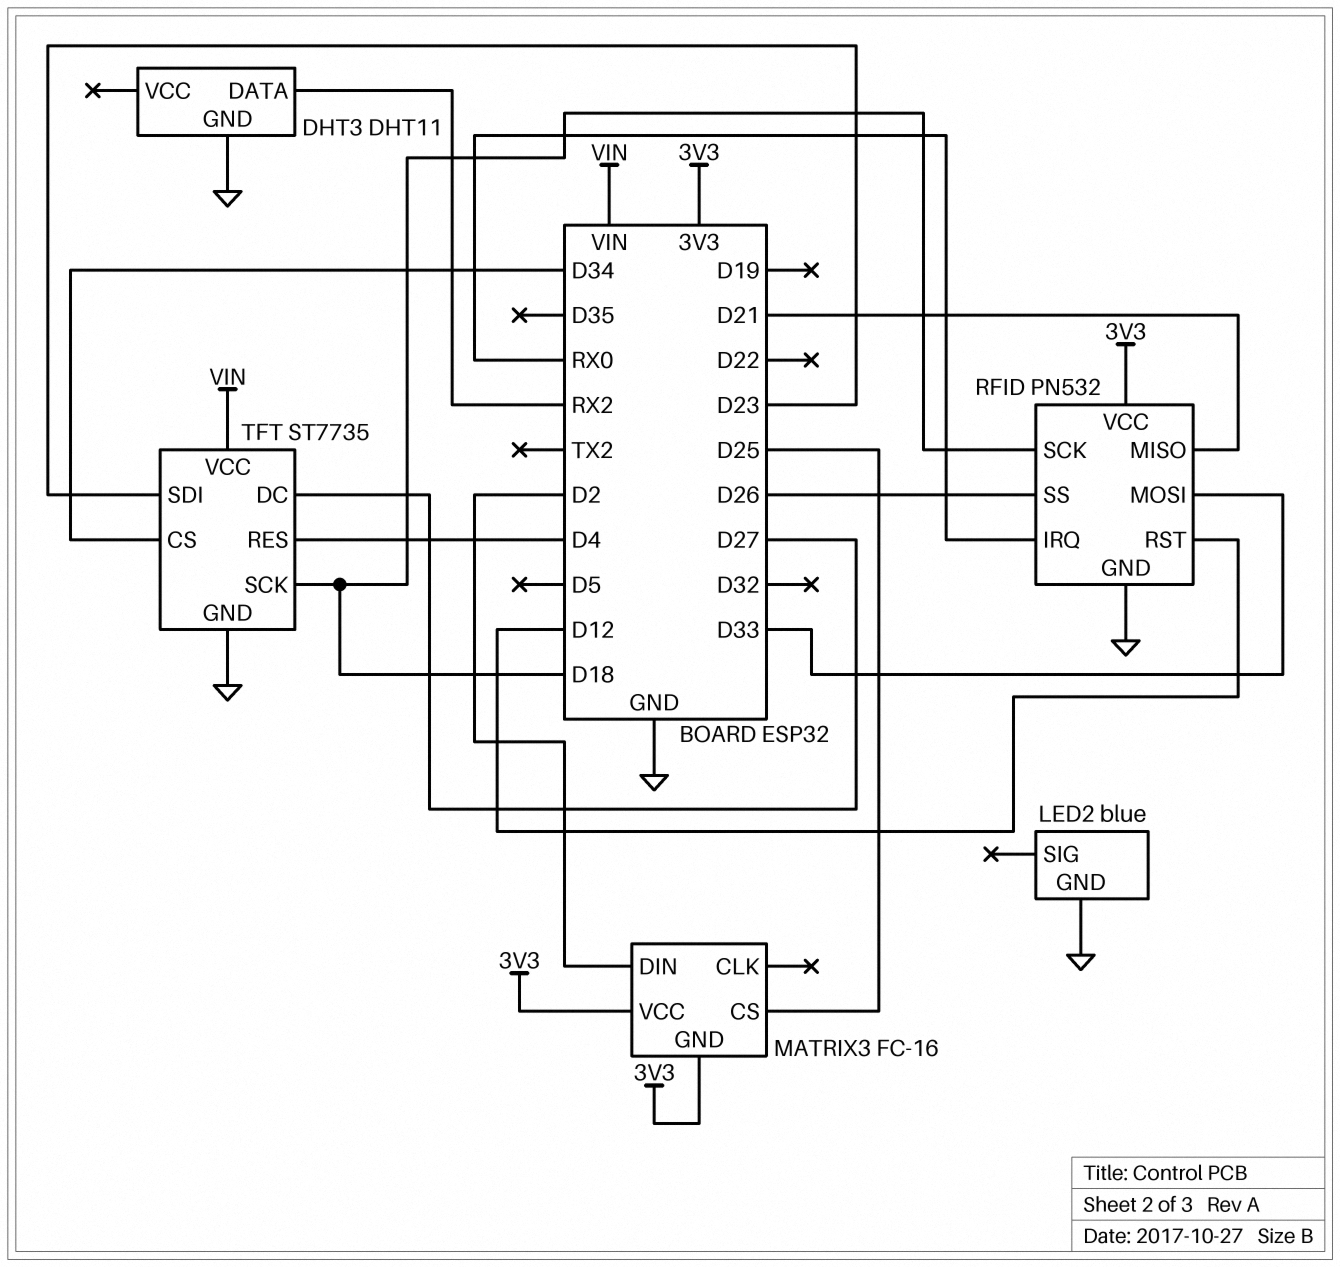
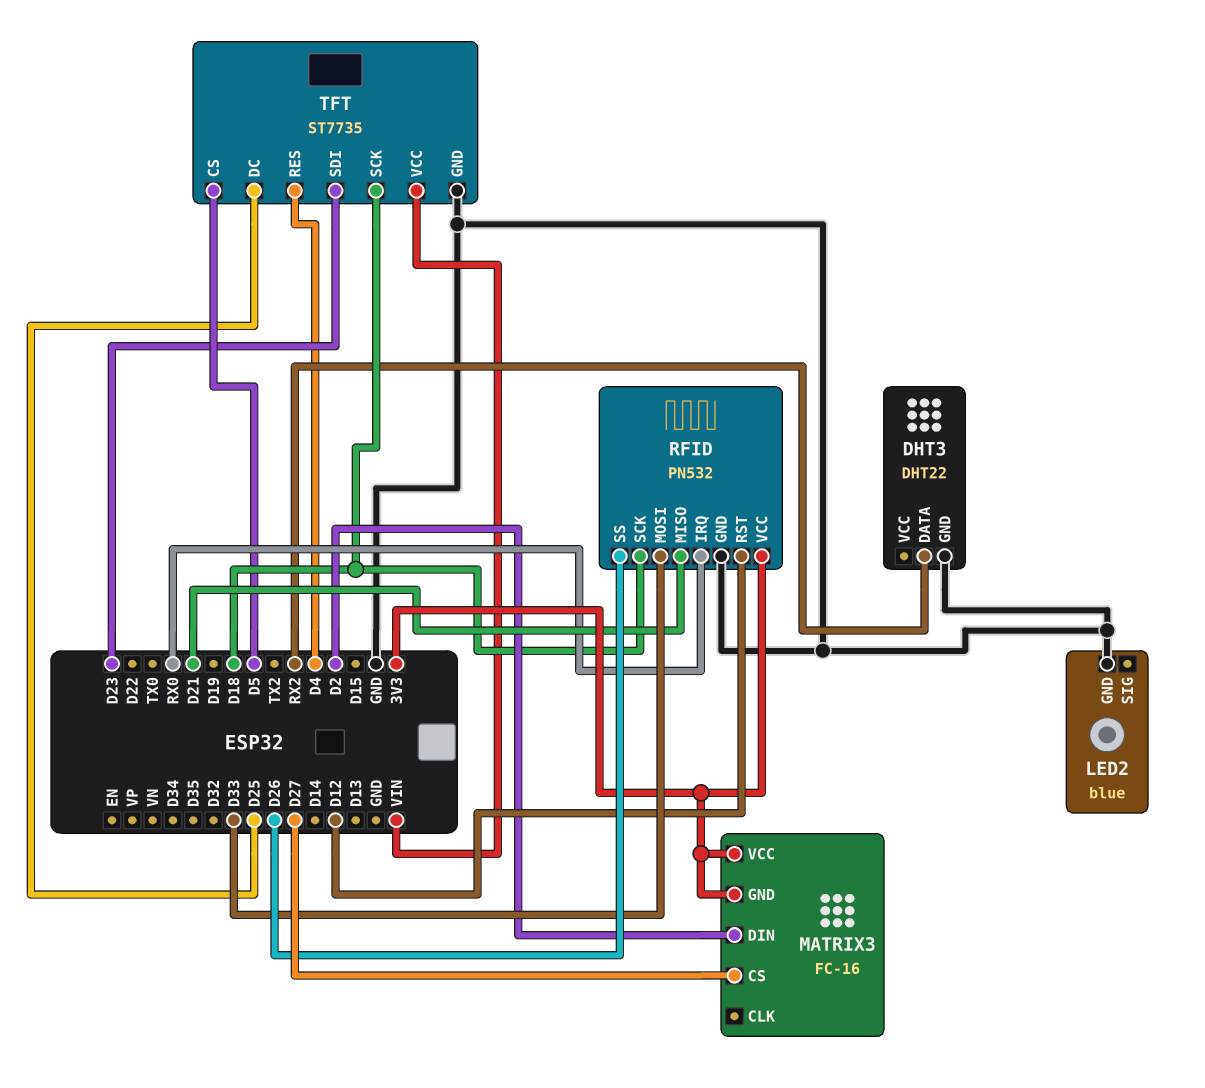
DHT3: DHT11 -> DHT22
MATRIX3 pin CS: D25 -> D27
TFT pin CS: D34 -> D5
TFT pin DC: D27 -> D25

